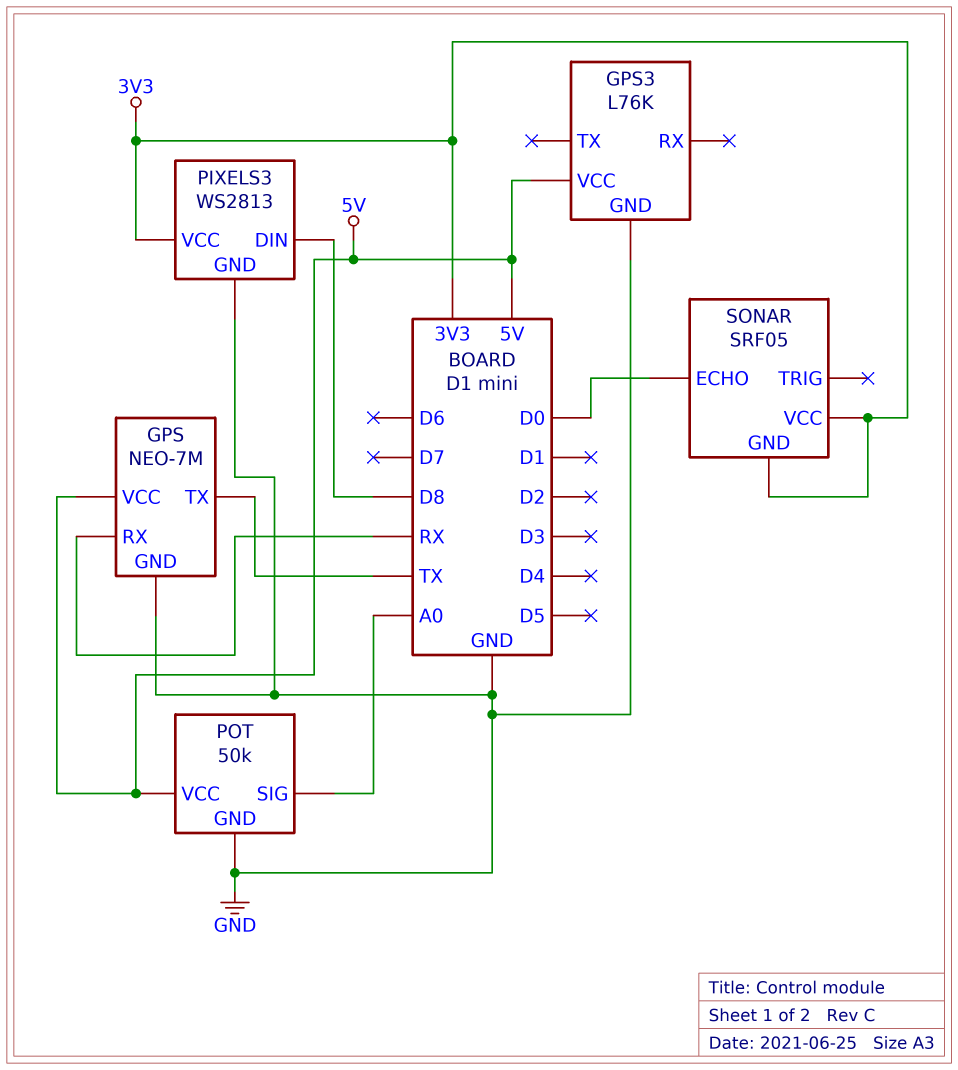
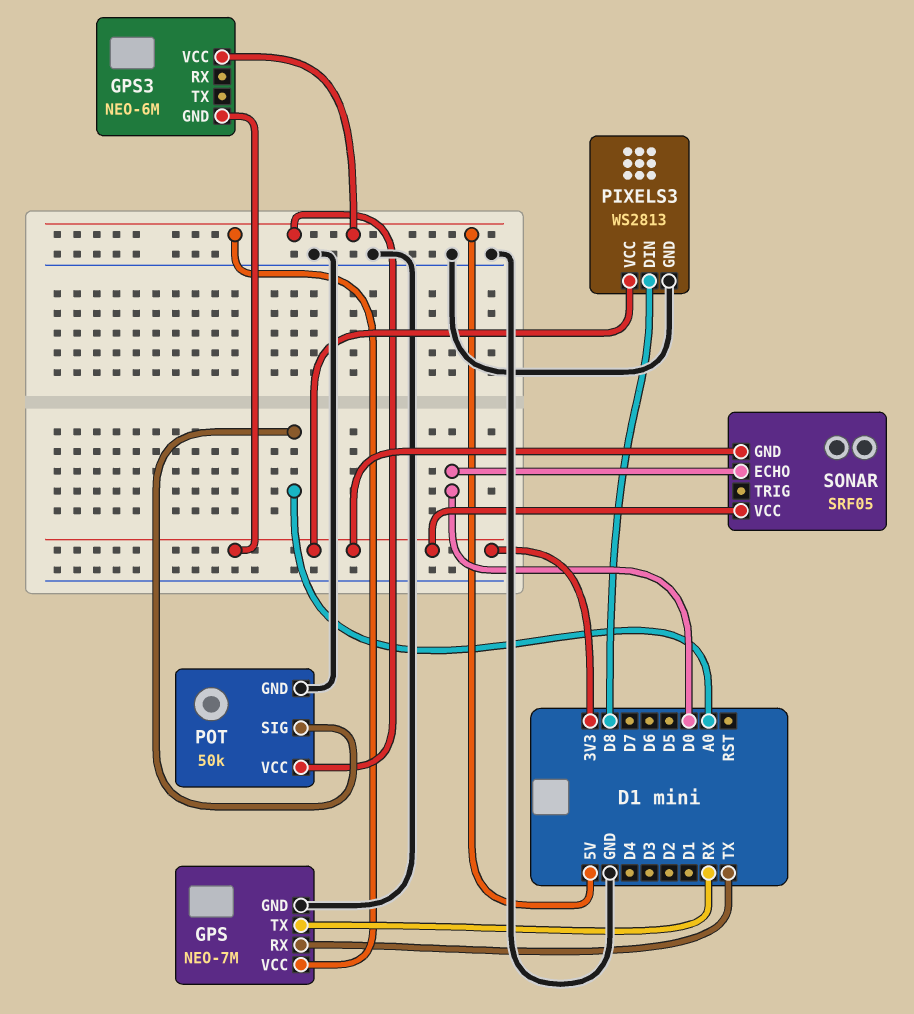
GPS pin RX: RX -> TX
GPS pin TX: TX -> RX
GPS3: L76K -> NEO-6M
GPS3 pin GND: GND -> 3V3

